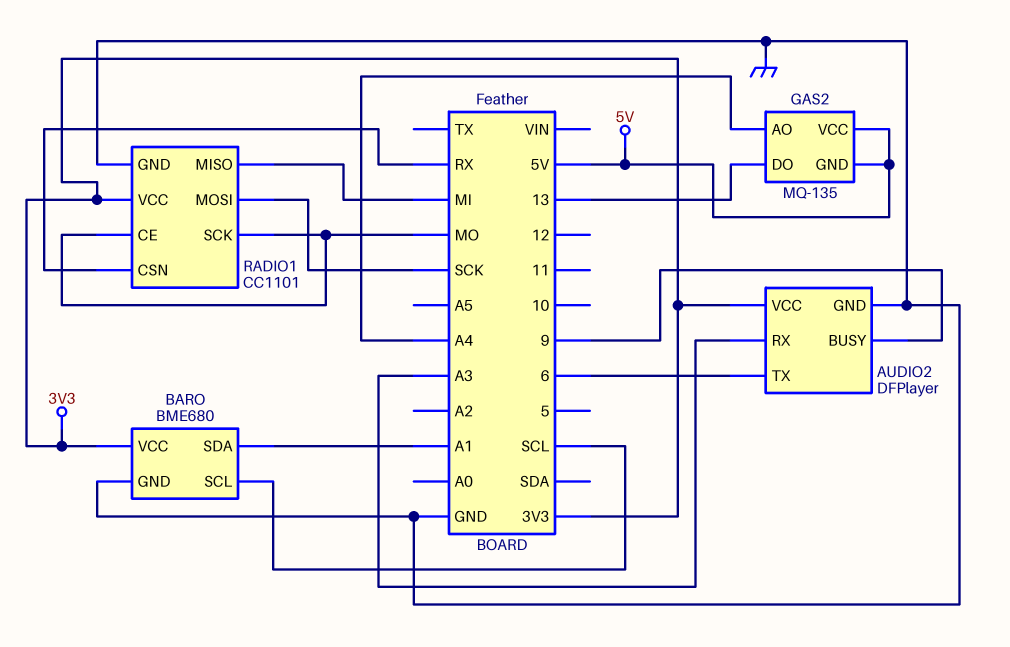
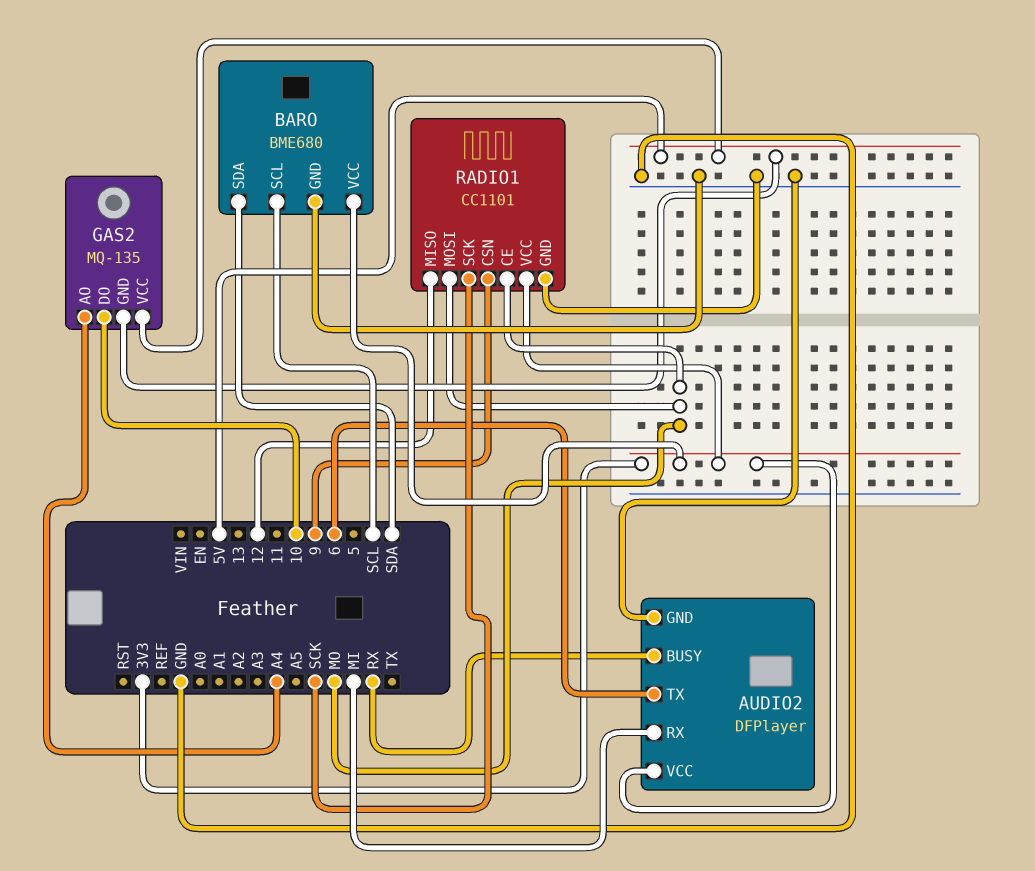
AUDIO2 pin BUSY: 9 -> RX
AUDIO2 pin RX: A3 -> MI
BARO pin SDA: A1 -> SDA
GAS2 pin DO: 13 -> 10
RADIO1 pin CSN: RX -> 9
RADIO1 pin MISO: MI -> 12
RADIO1 pin MOSI: SCK -> MO
RADIO1 pin SCK: MO -> SCK

